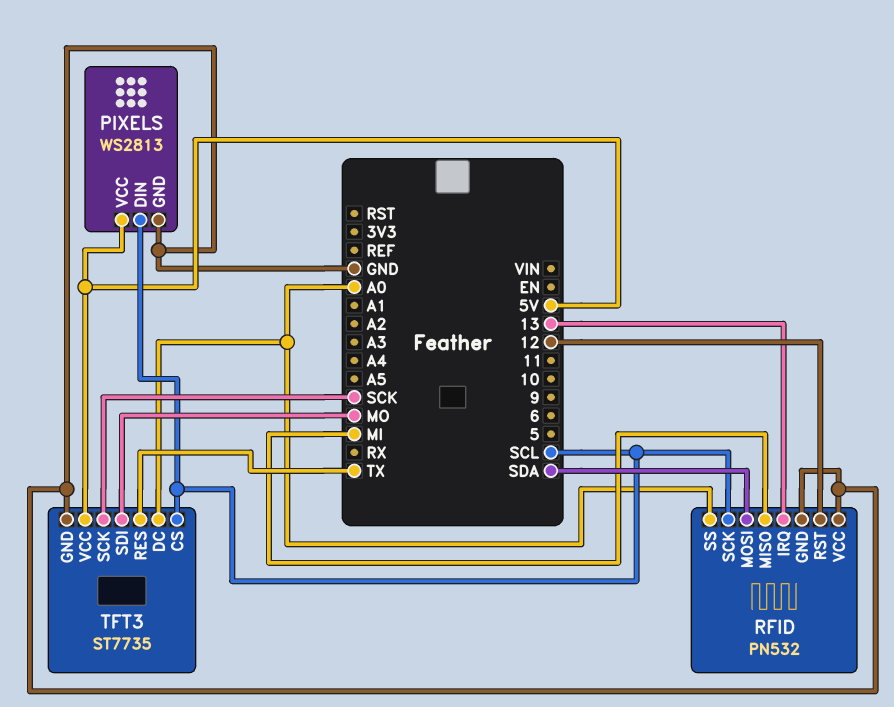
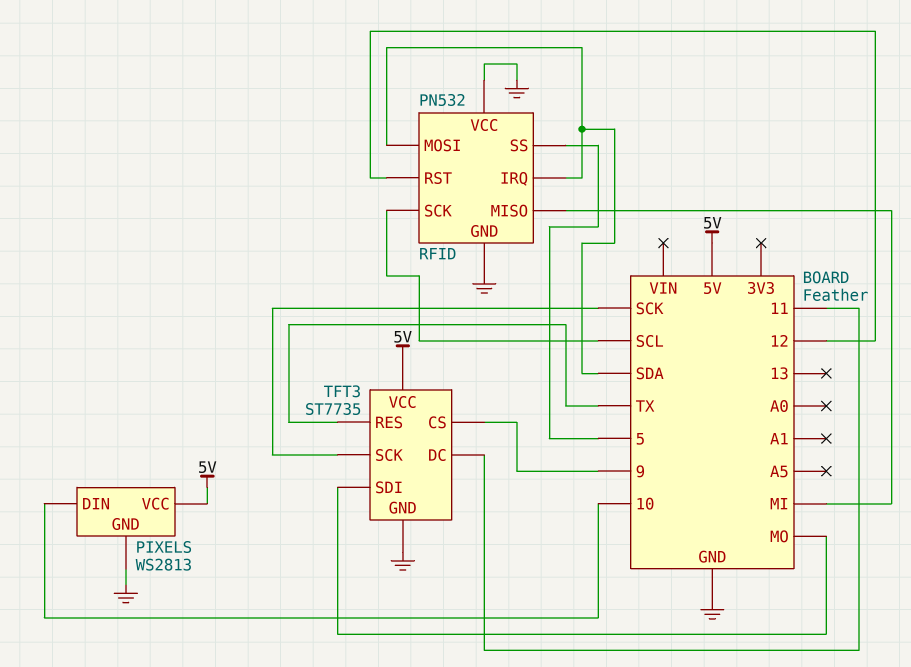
PIXELS pin DIN: SCL -> 10
RFID pin IRQ: 13 -> SDA
RFID pin SS: A0 -> 5
TFT3 pin CS: SCL -> 9
TFT3 pin DC: A0 -> 11

